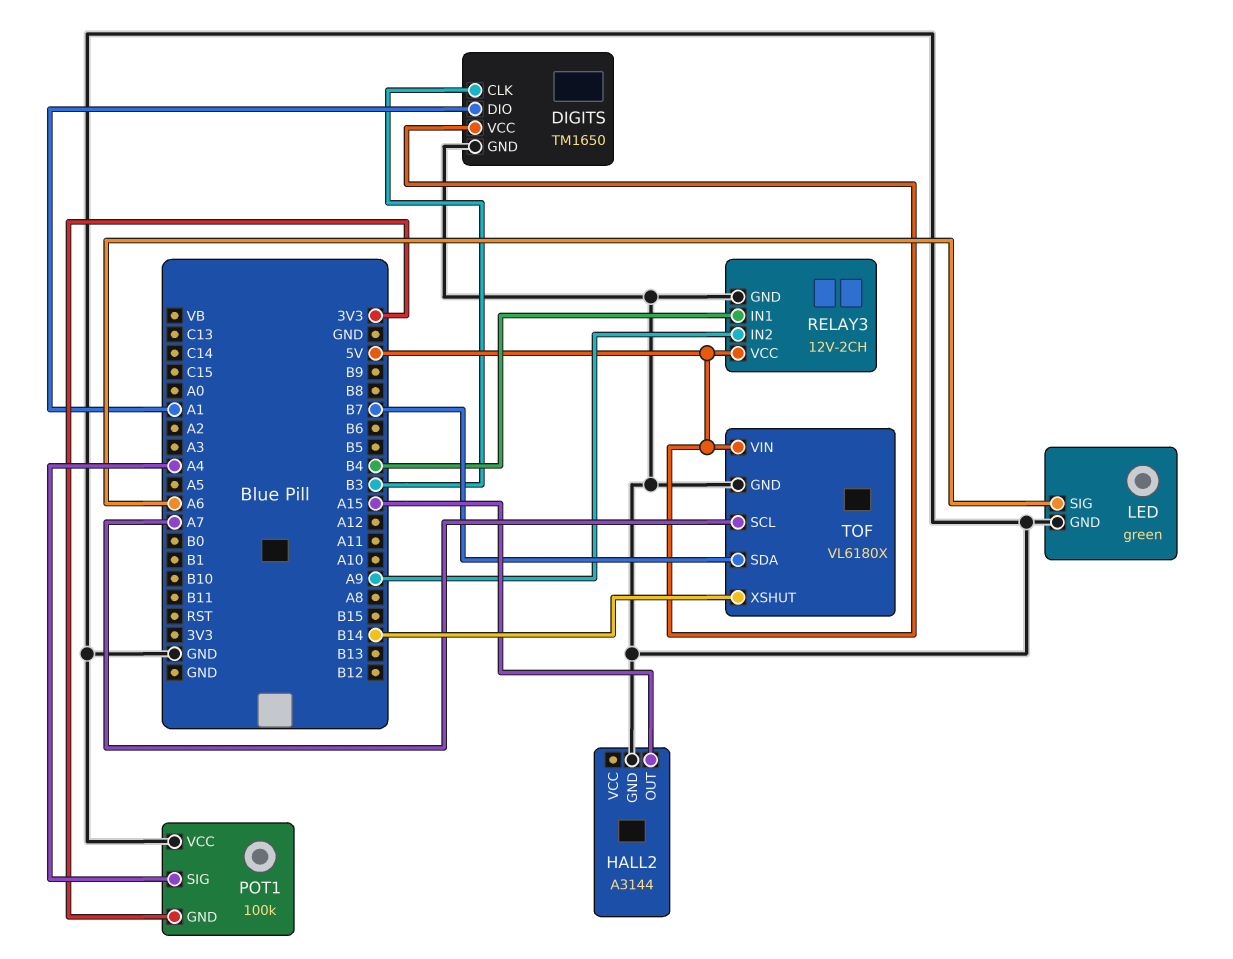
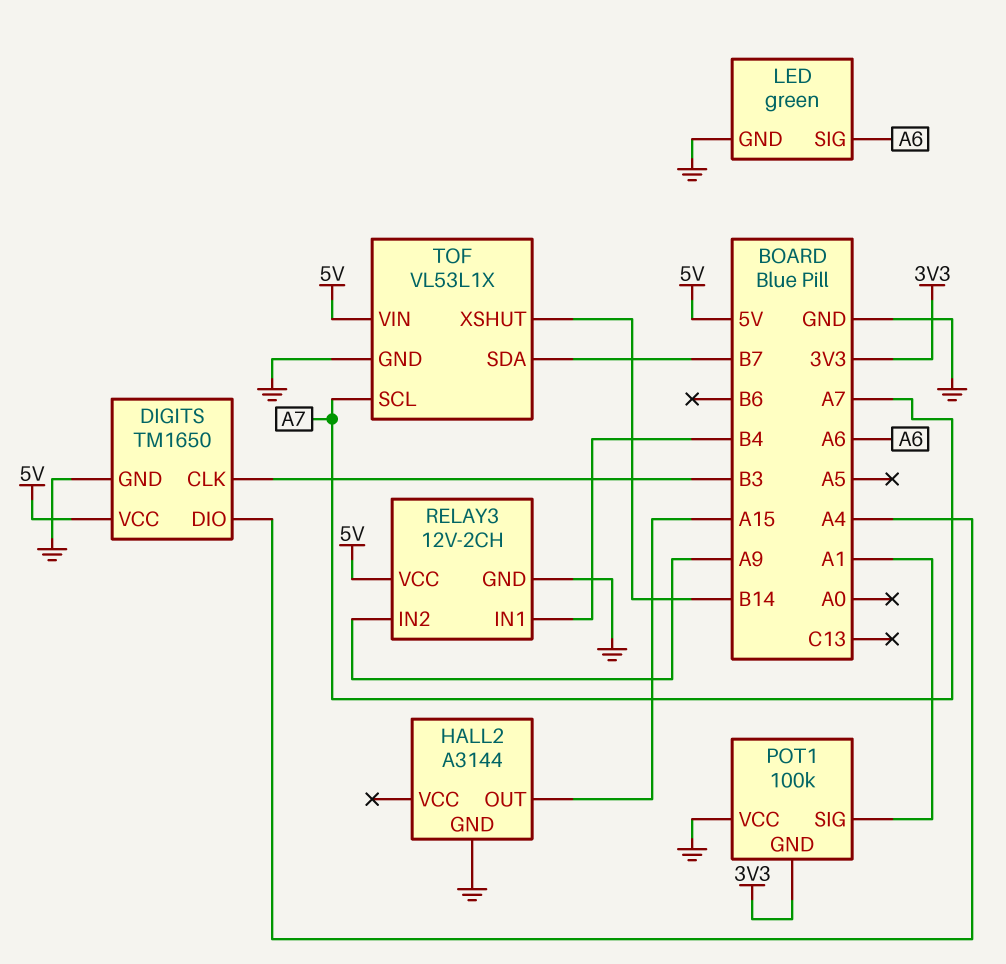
DIGITS pin DIO: A1 -> A4
POT1 pin SIG: A4 -> A1
TOF: VL6180X -> VL53L1X

